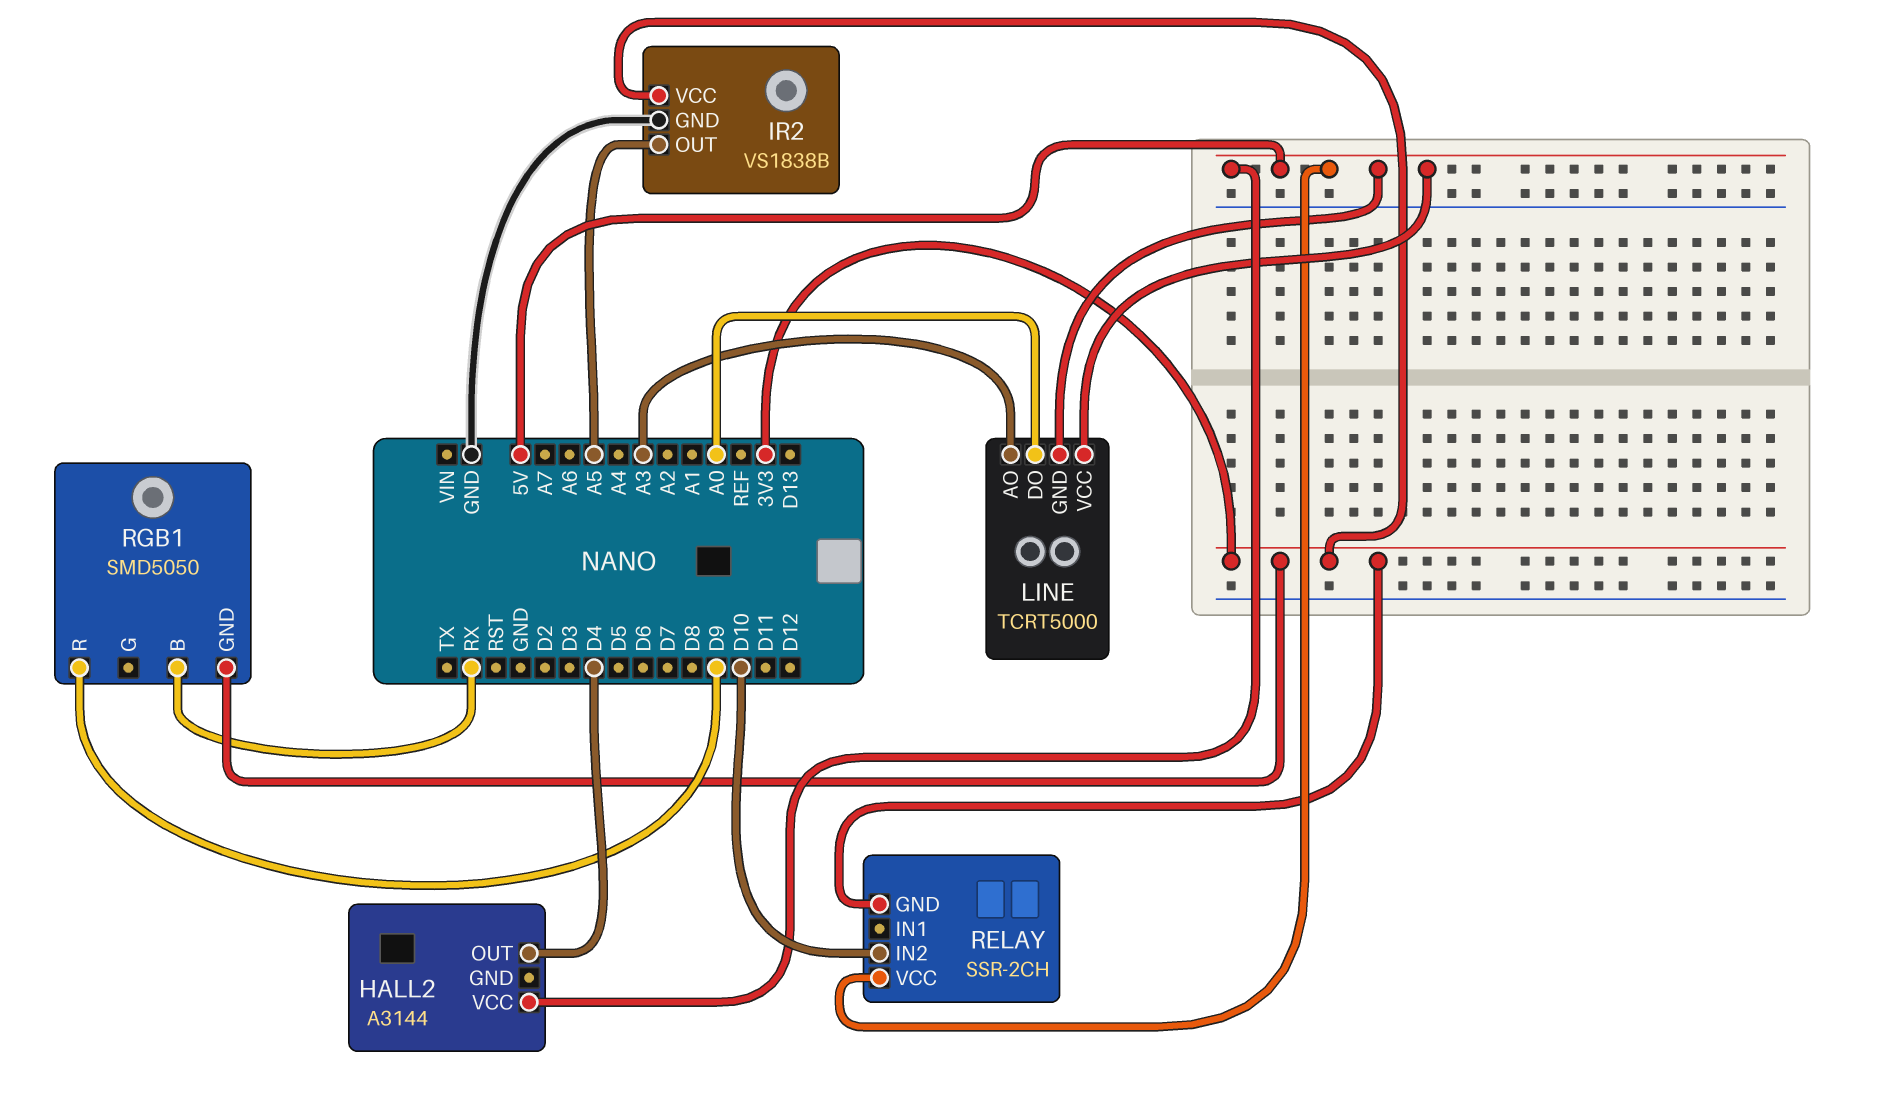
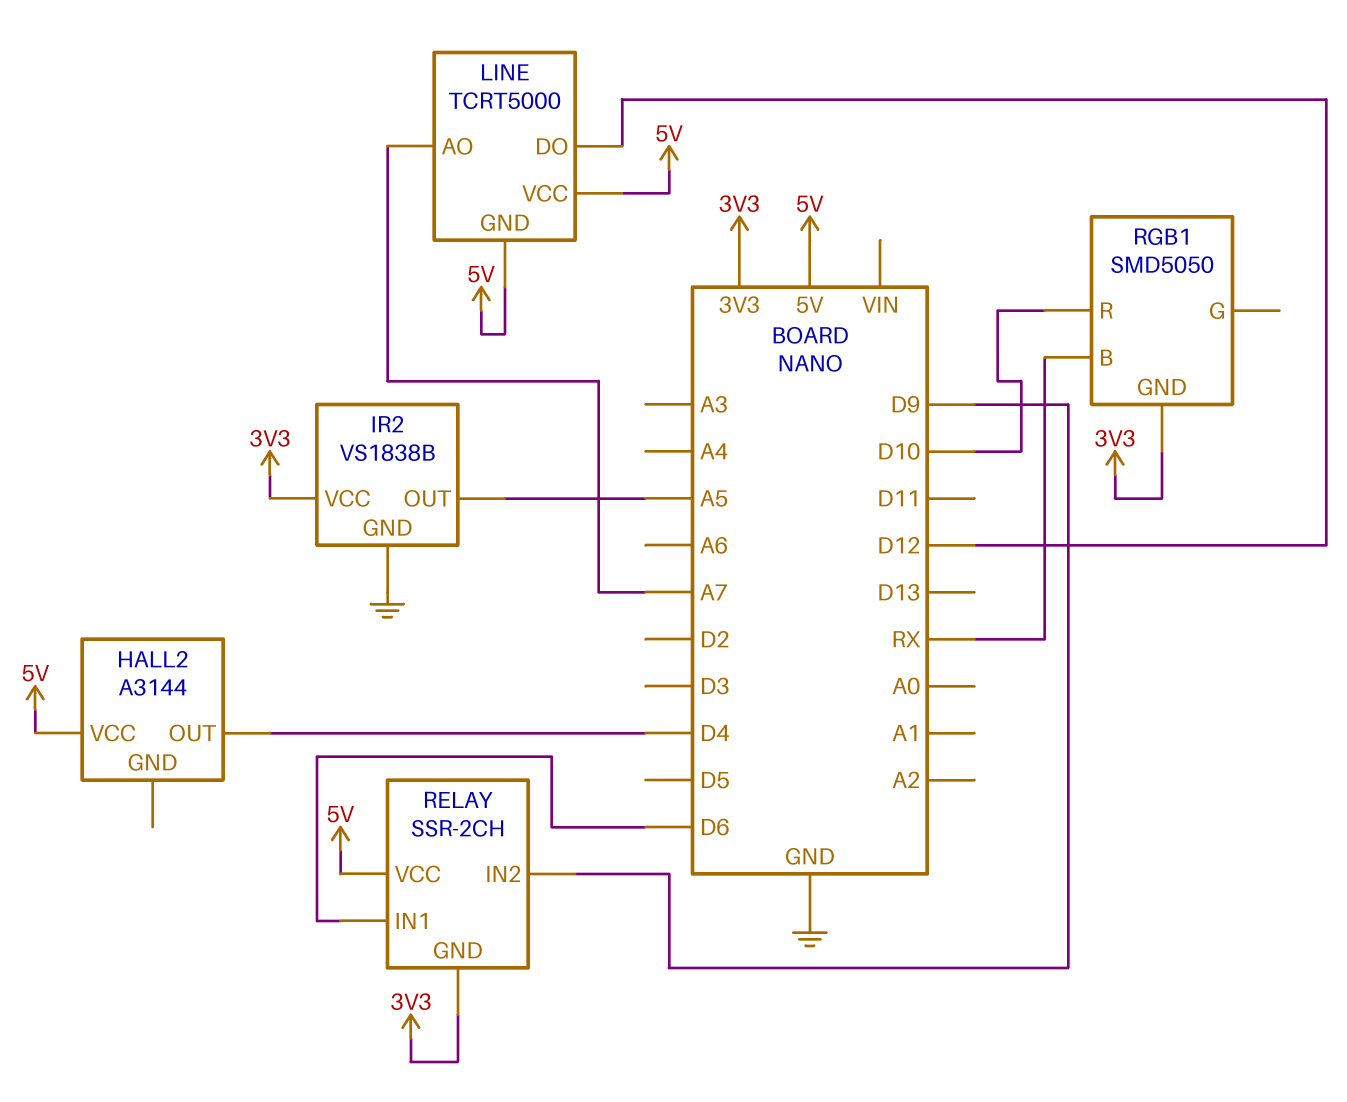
LINE pin AO: A3 -> A7
LINE pin DO: A0 -> D12
RELAY pin IN1: none -> D6
RELAY pin IN2: D10 -> D9
RGB1 pin R: D9 -> D10

